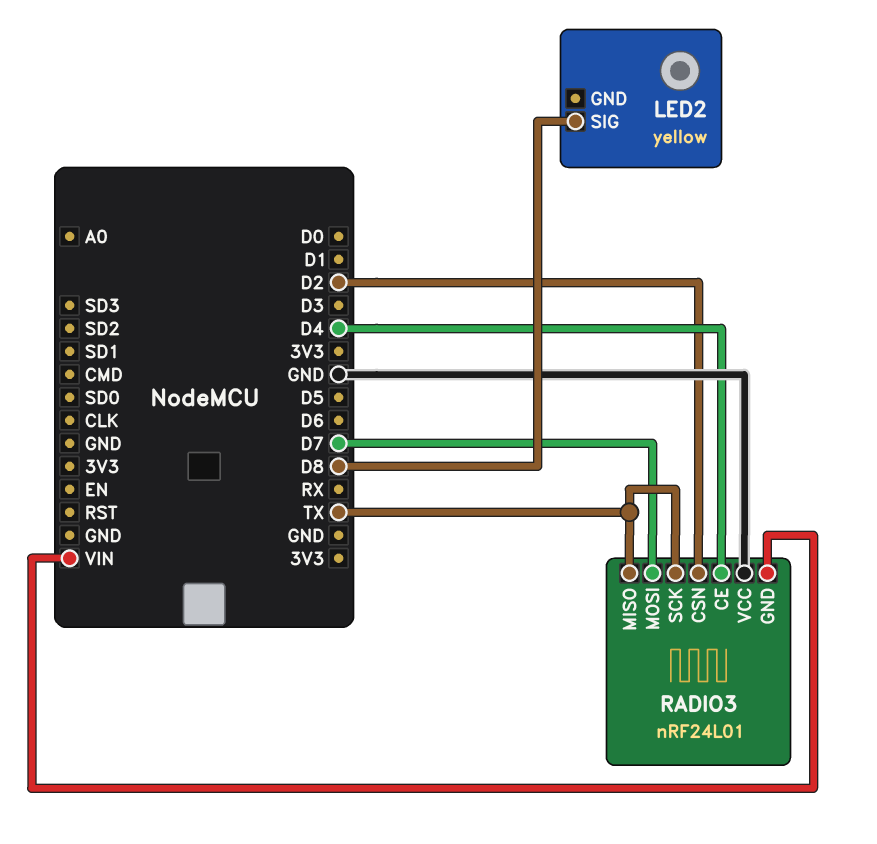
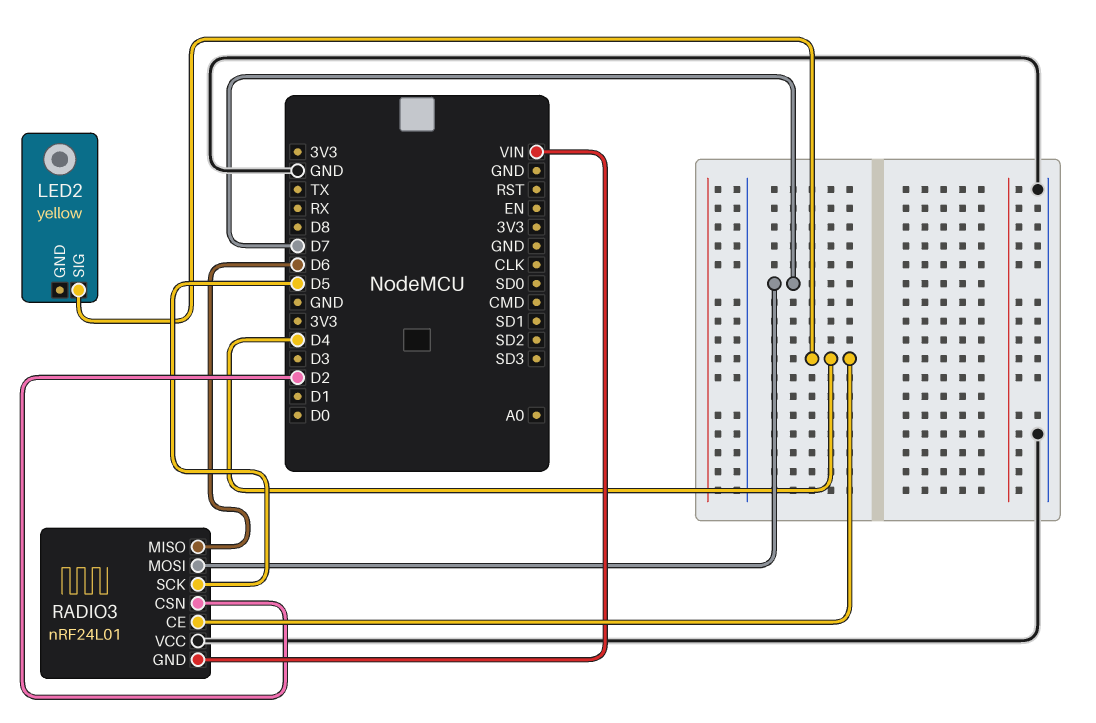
LED2 pin SIG: D8 -> D4
RADIO3 pin MISO: TX -> D6
RADIO3 pin SCK: TX -> D5

